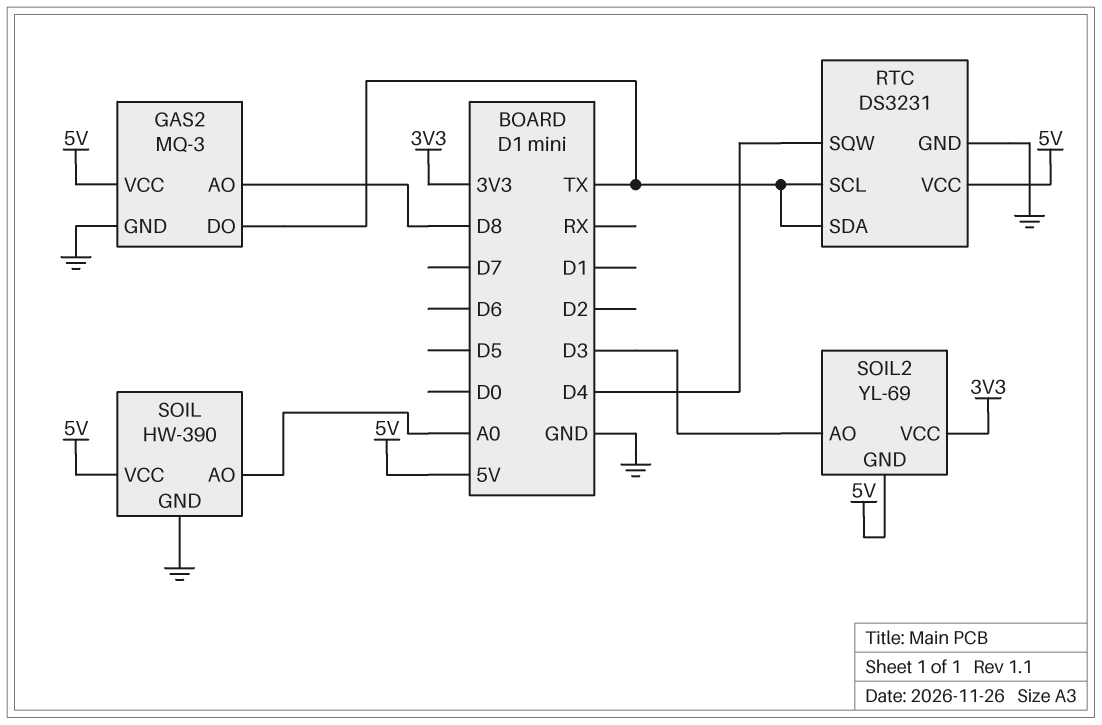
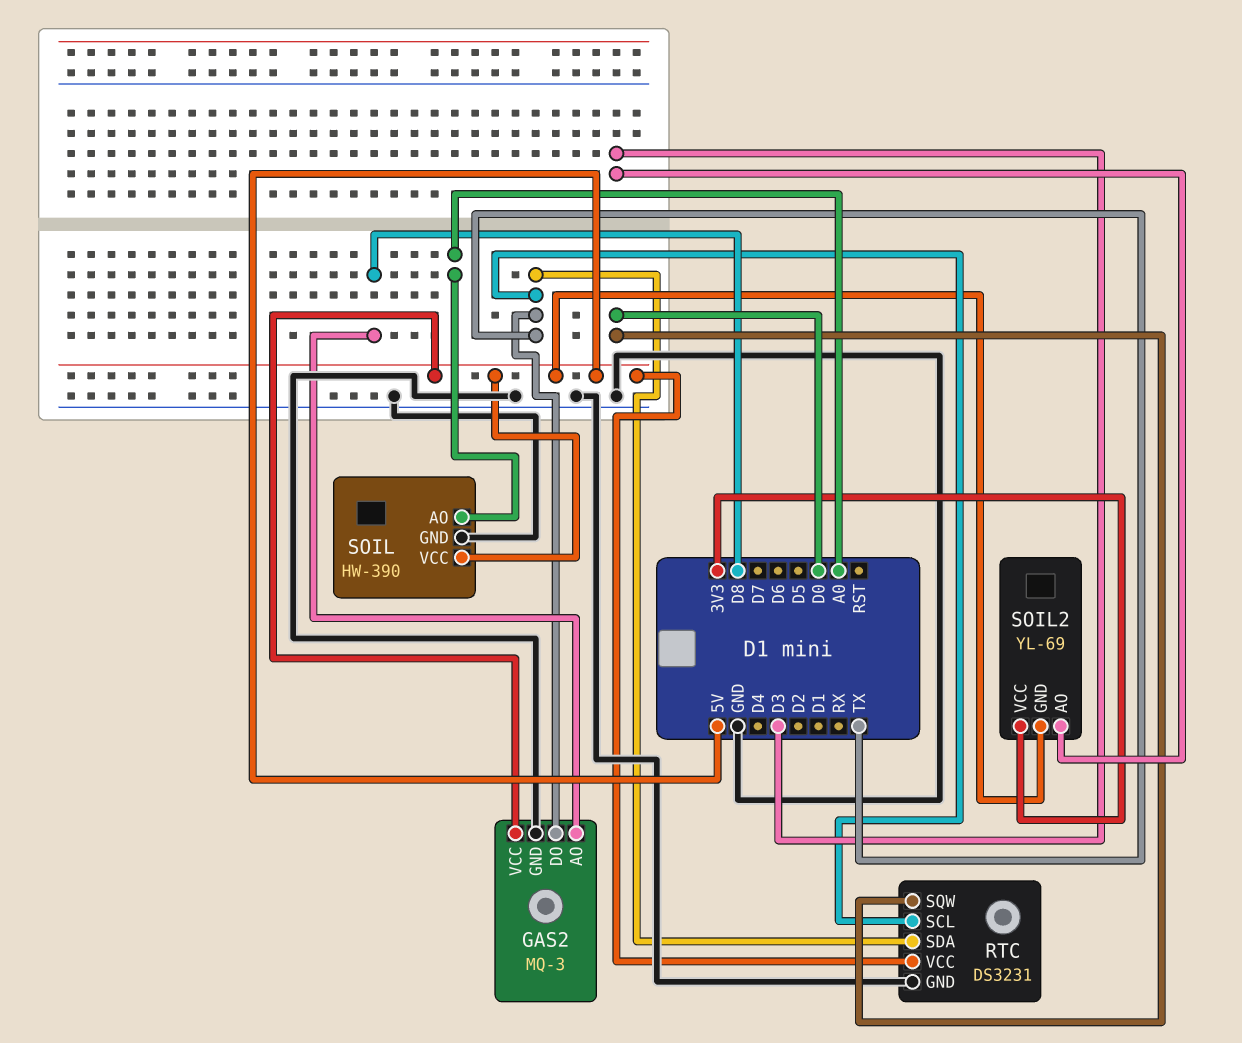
RTC pin SQW: D4 -> D0

